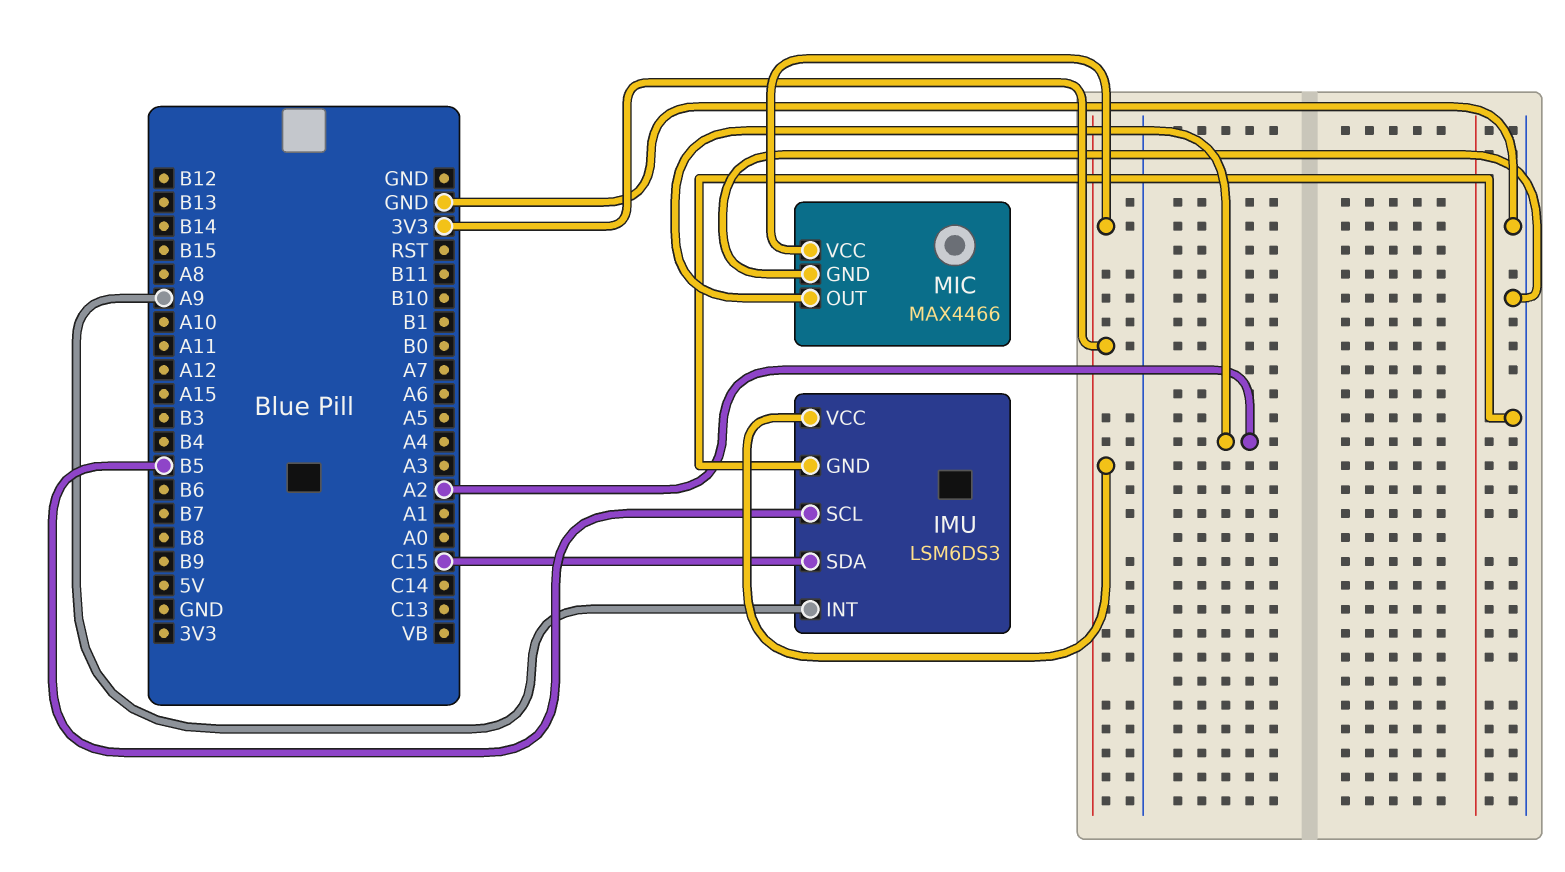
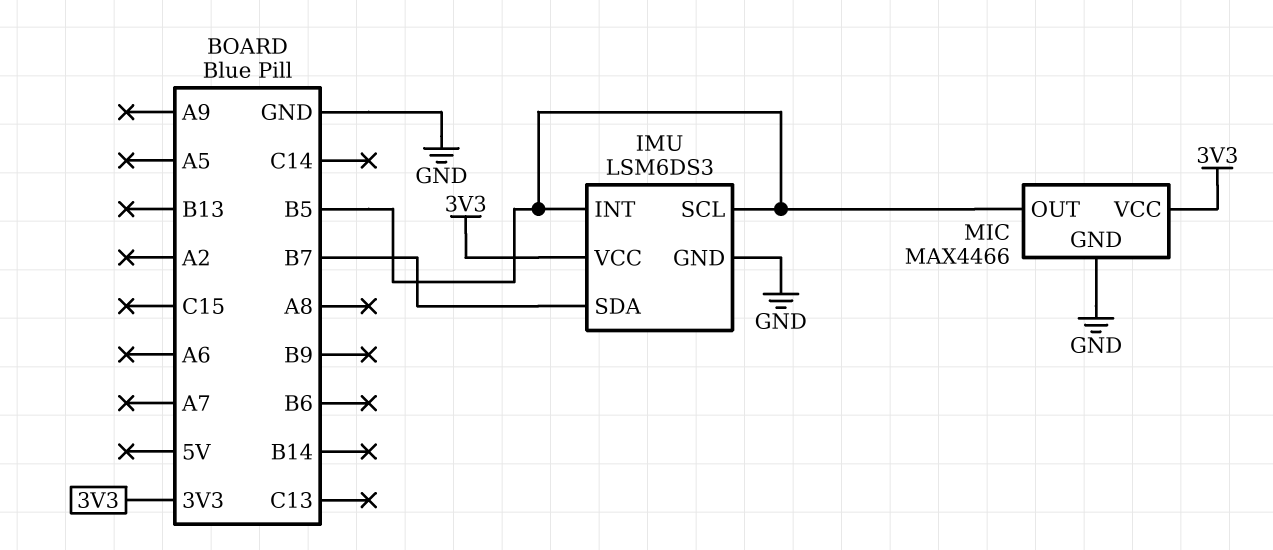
IMU pin INT: A9 -> B5
IMU pin SDA: C15 -> B7
MIC pin OUT: A2 -> B5

